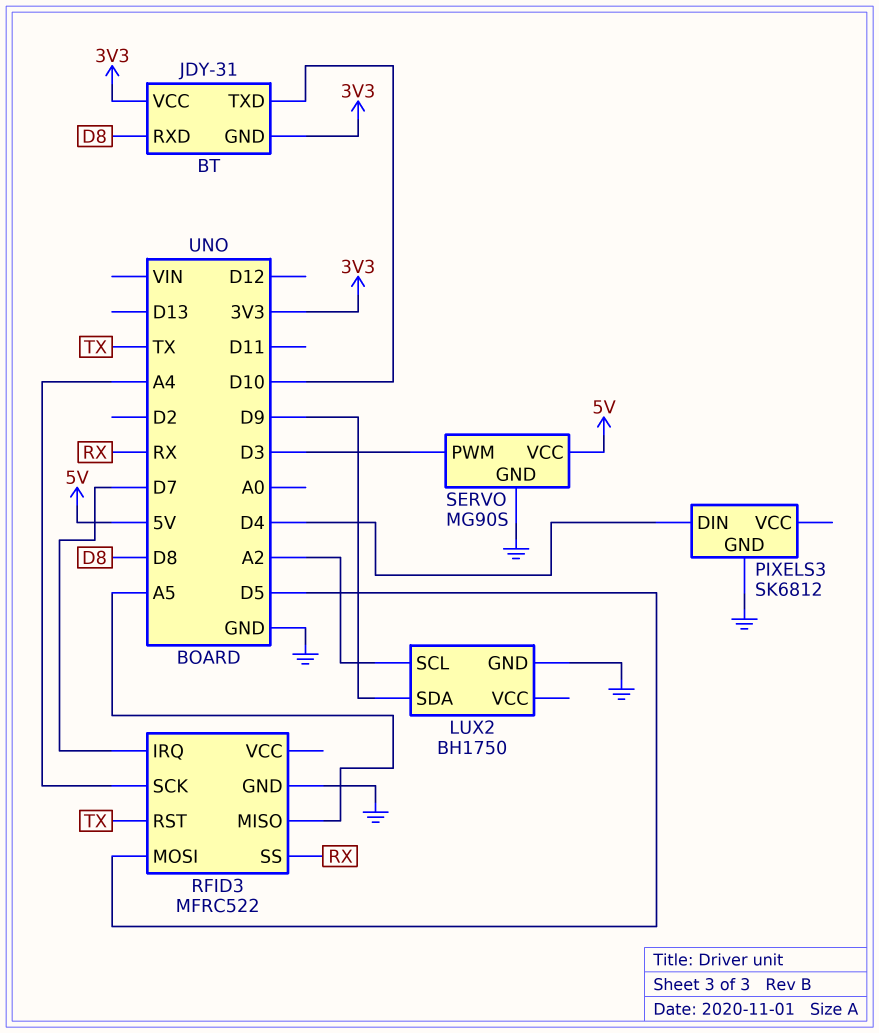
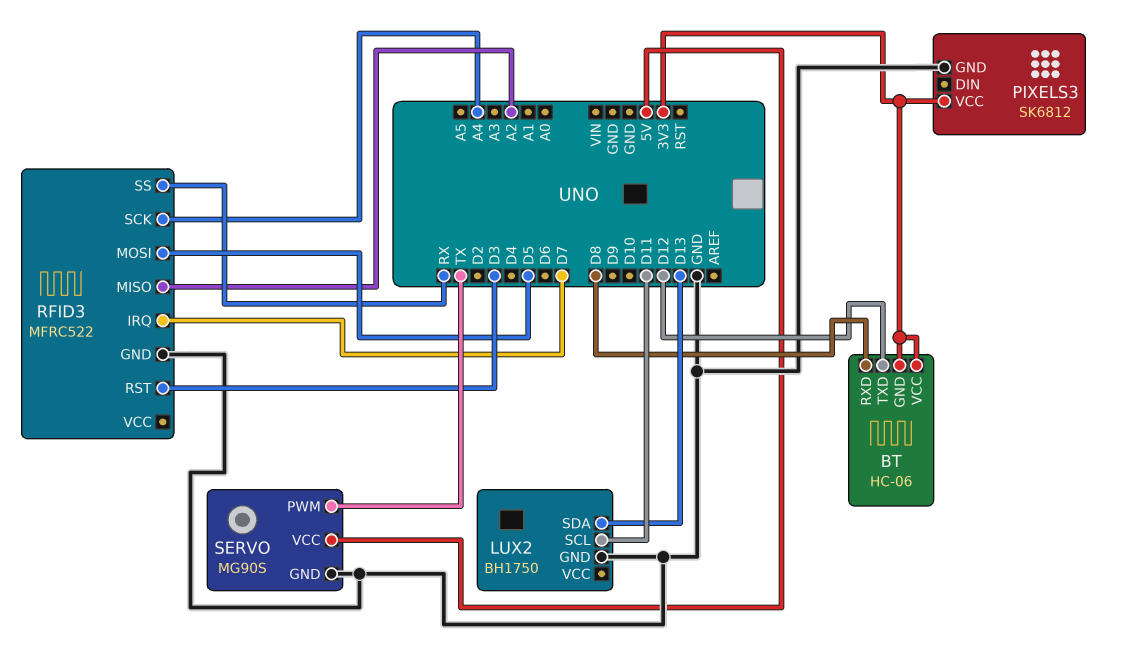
BT: JDY-31 -> HC-06
BT pin TXD: D10 -> D12
LUX2 pin SCL: A2 -> D11
LUX2 pin SDA: D9 -> D13
PIXELS3 pin DIN: D4 -> none
PIXELS3 pin VCC: none -> 3V3
RFID3 pin MISO: A5 -> A2
RFID3 pin RST: TX -> D3
SERVO pin PWM: D3 -> TX

